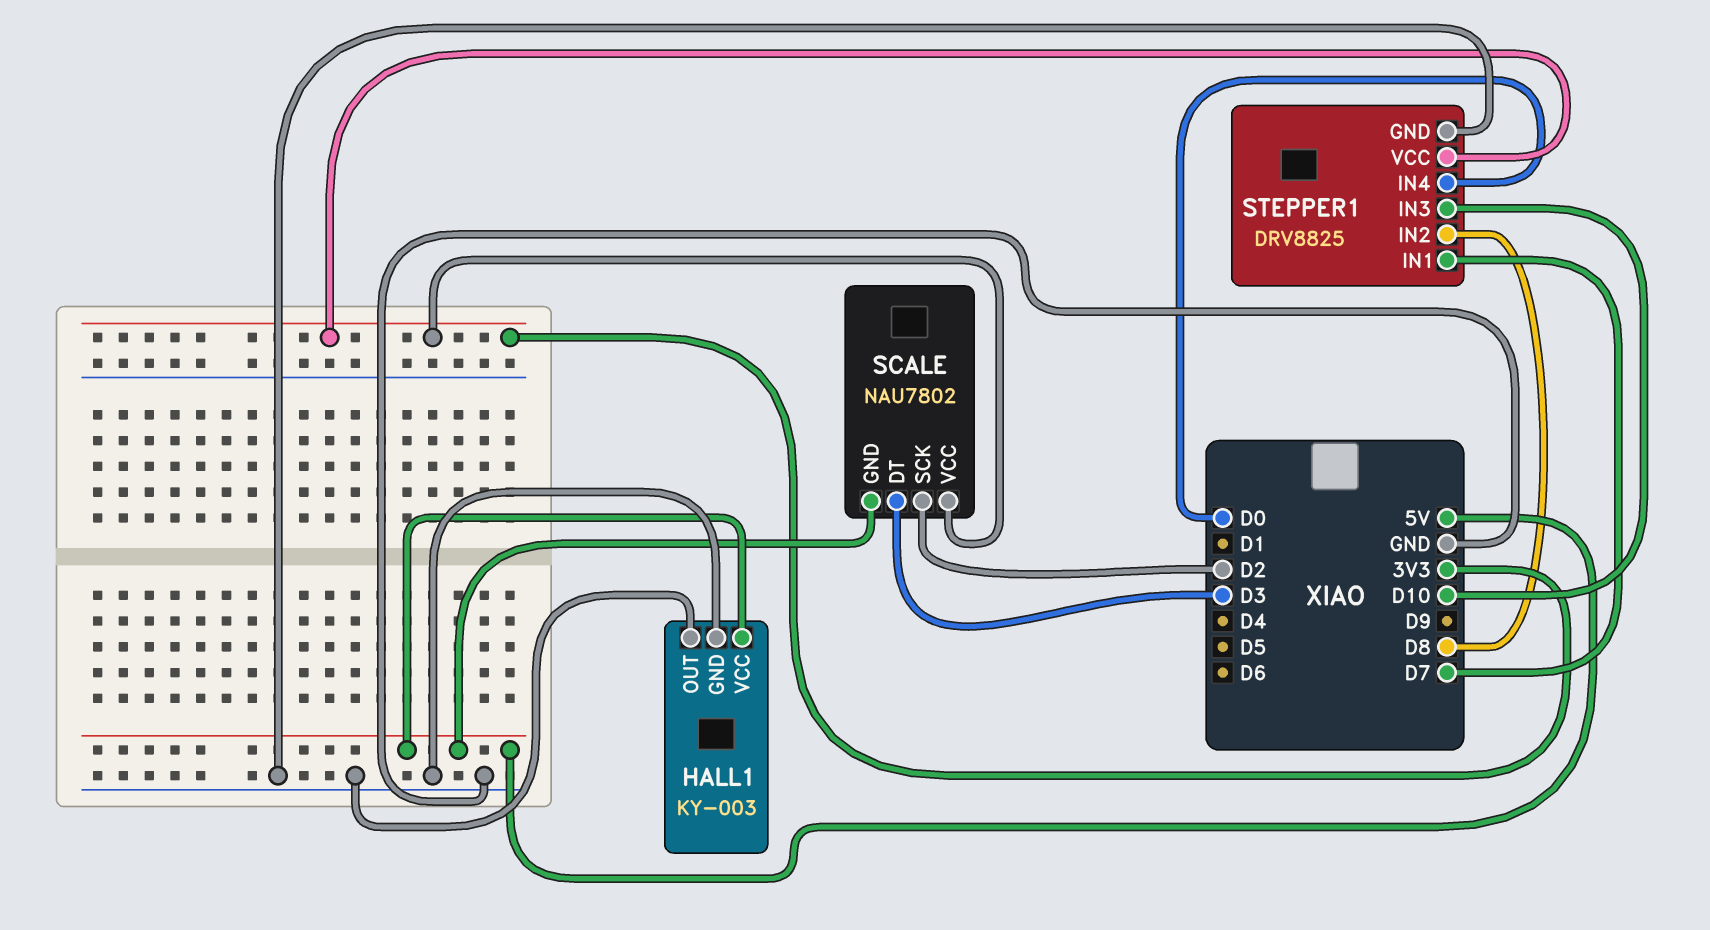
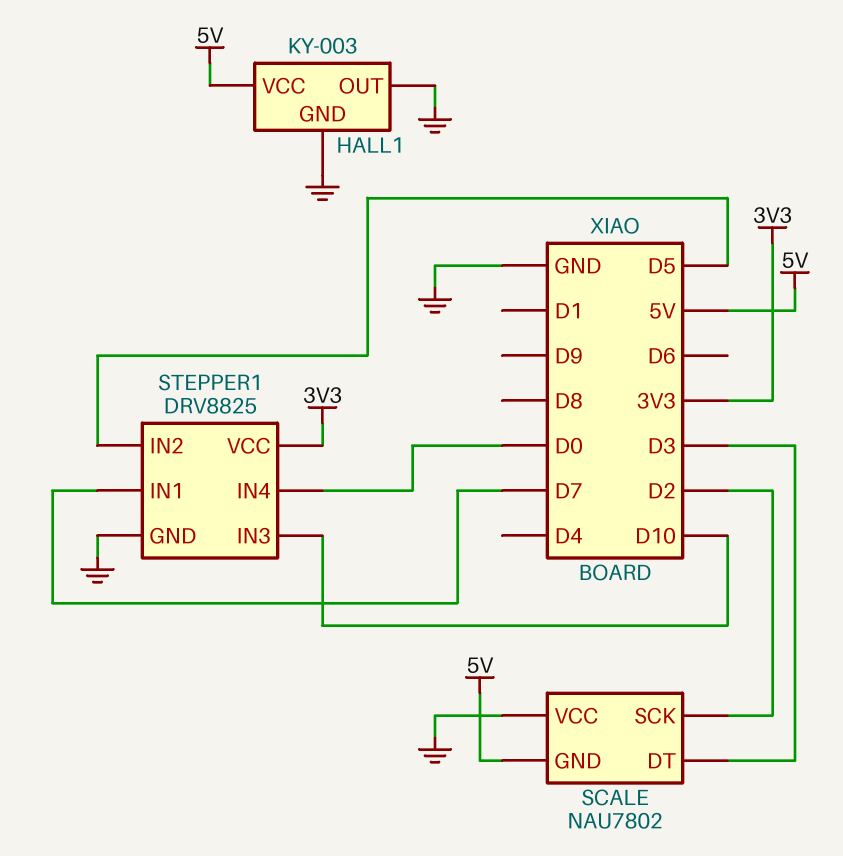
SCALE pin VCC: 3V3 -> GND
STEPPER1 pin IN2: D8 -> D5

